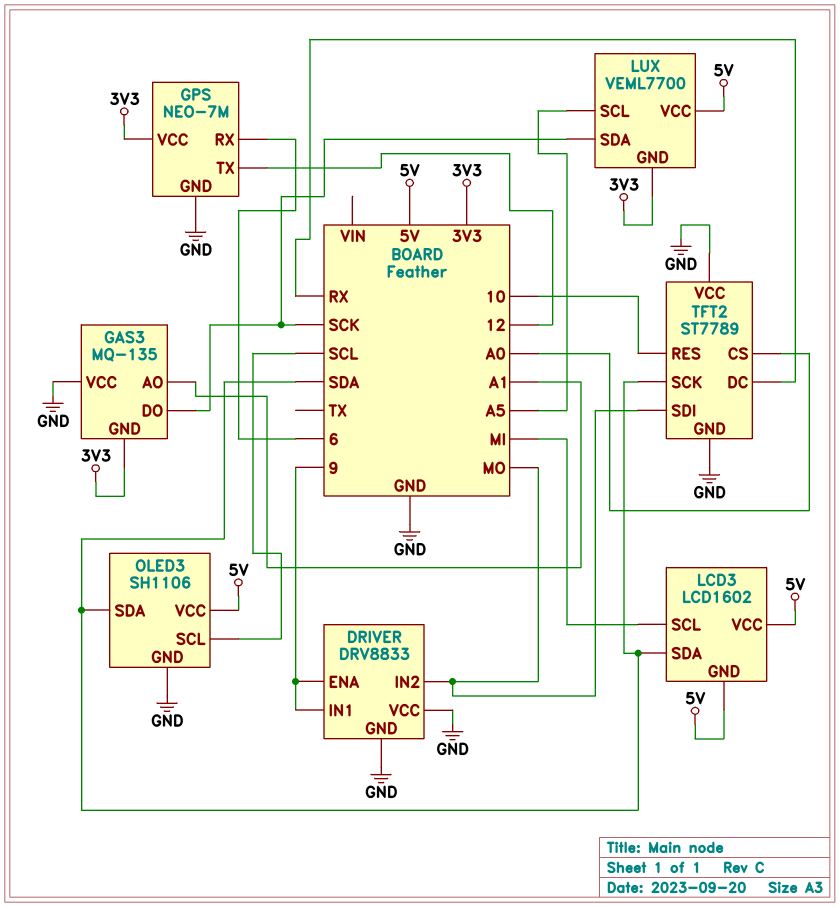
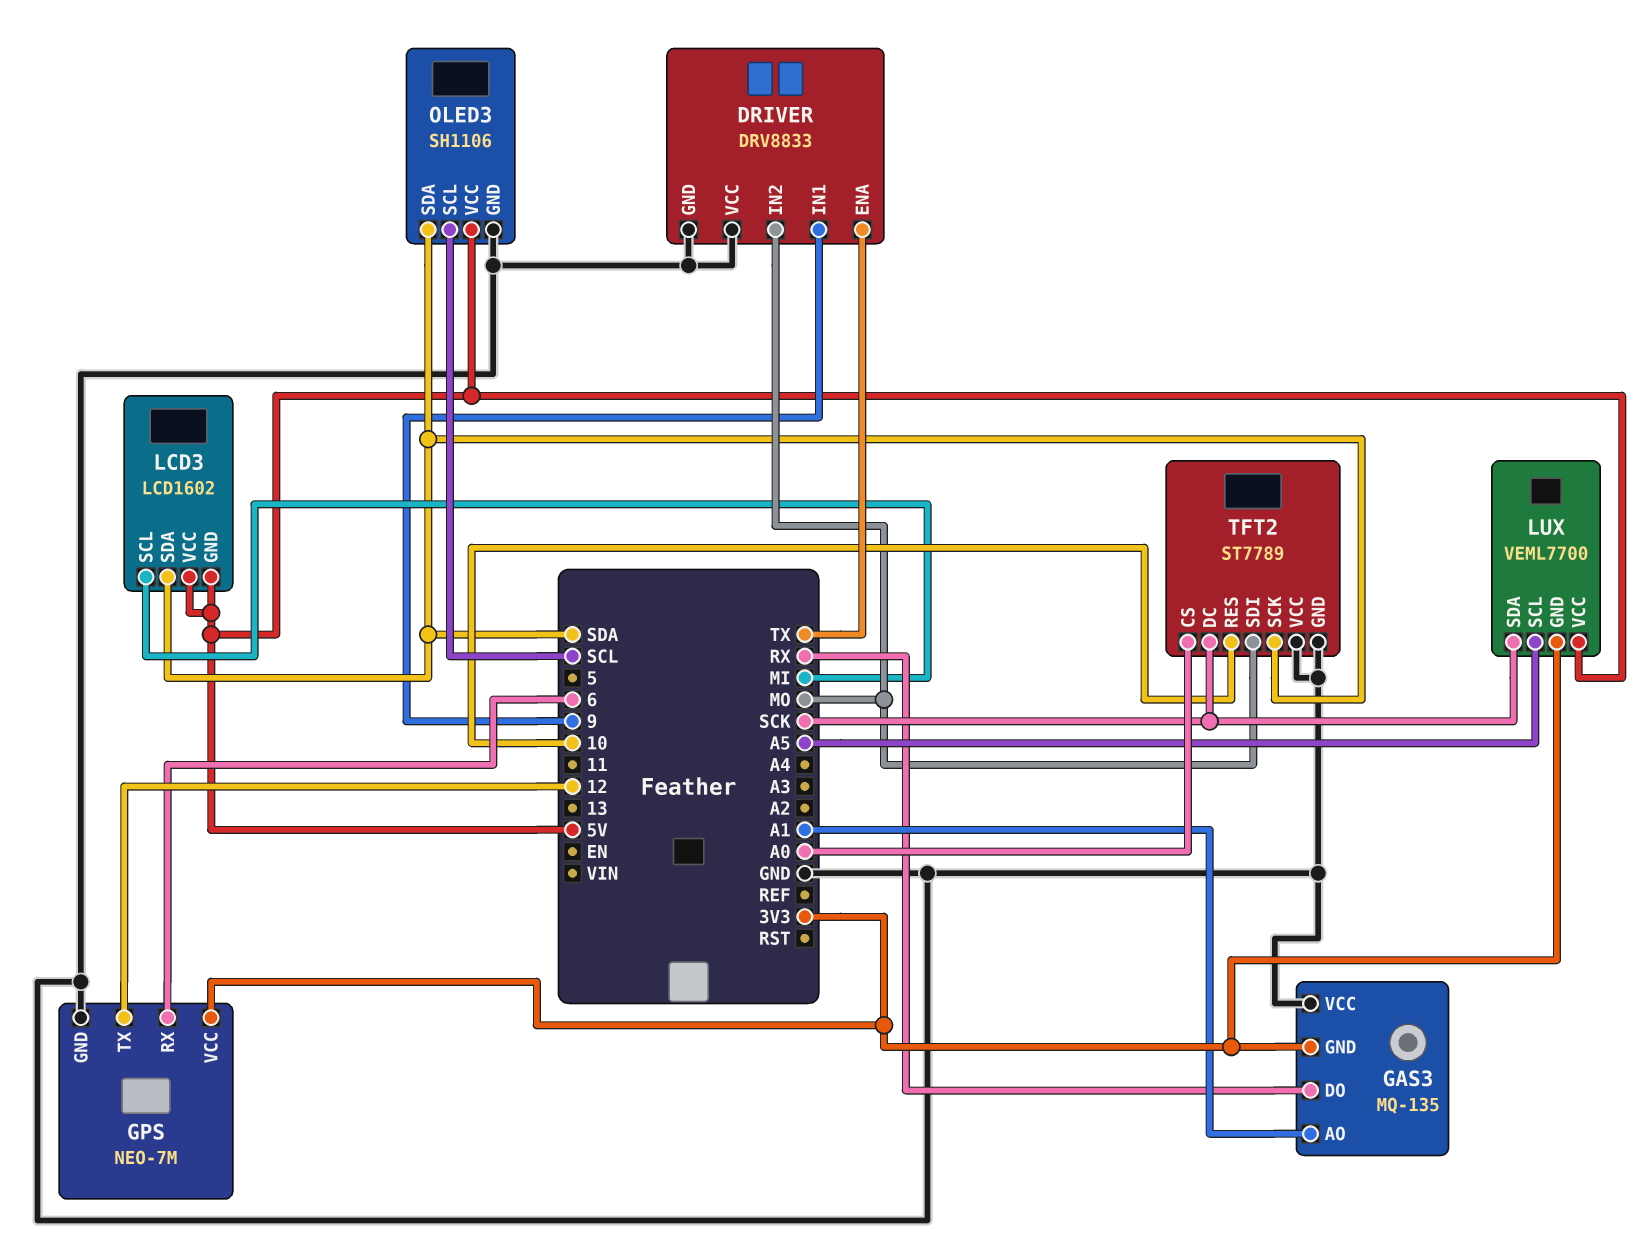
DRIVER pin ENA: 9 -> TX
GAS3 pin DO: SCK -> RX
TFT2 pin DC: RX -> SCK

